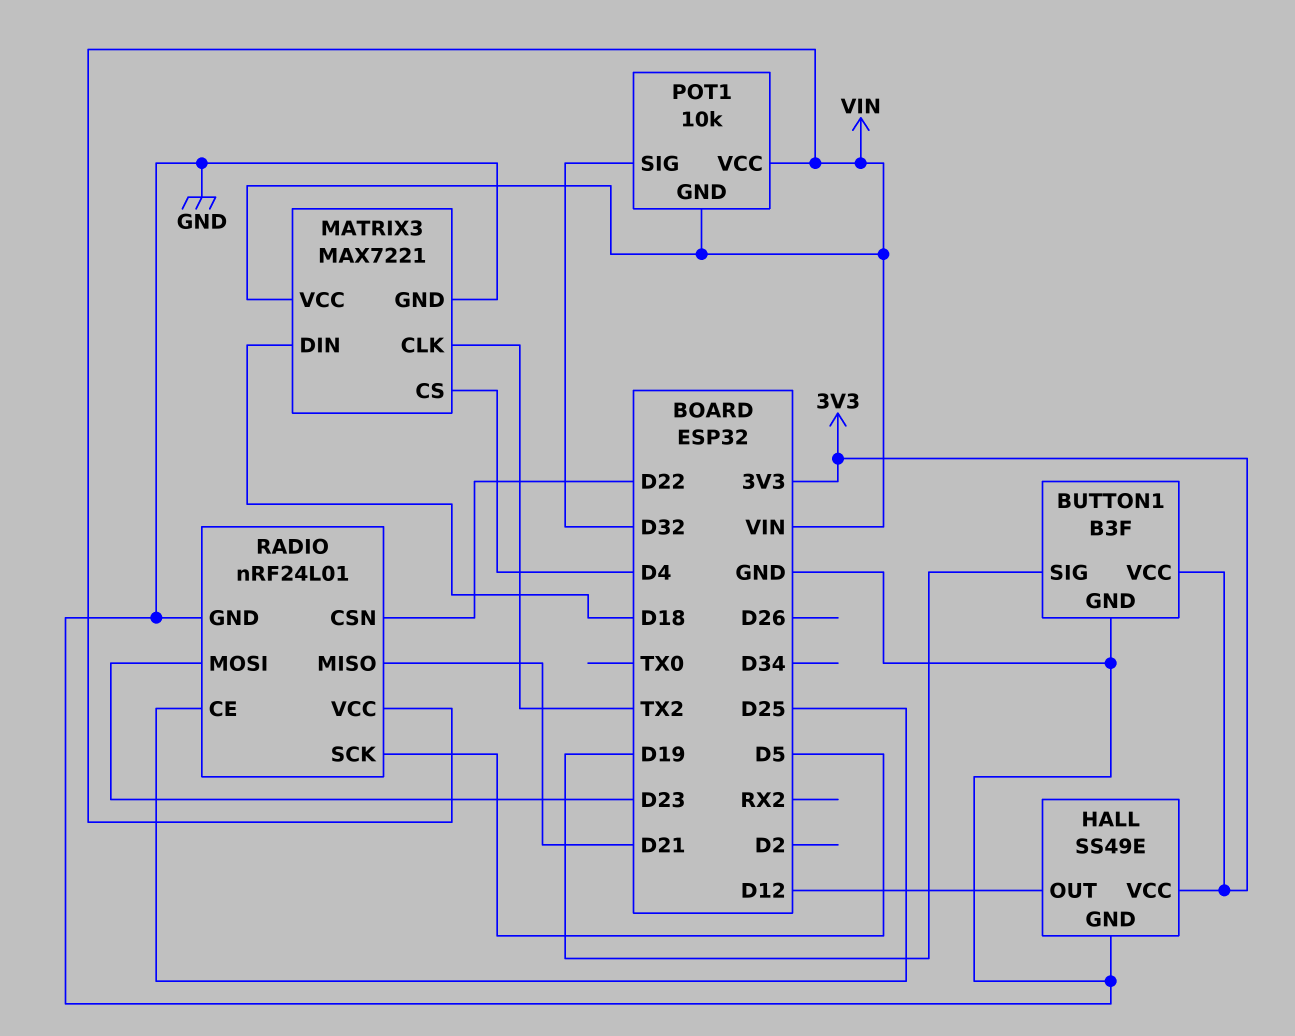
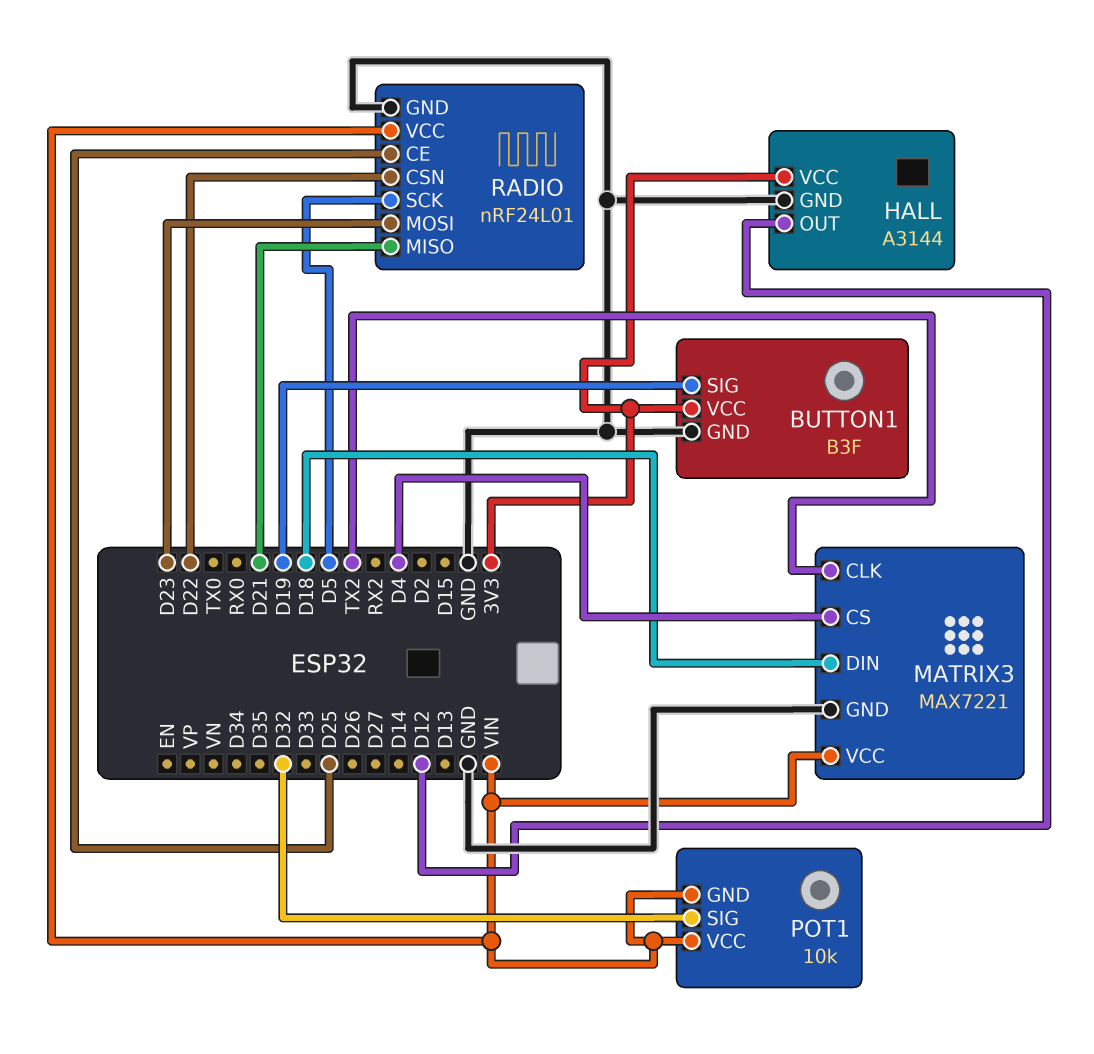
HALL: SS49E -> A3144

